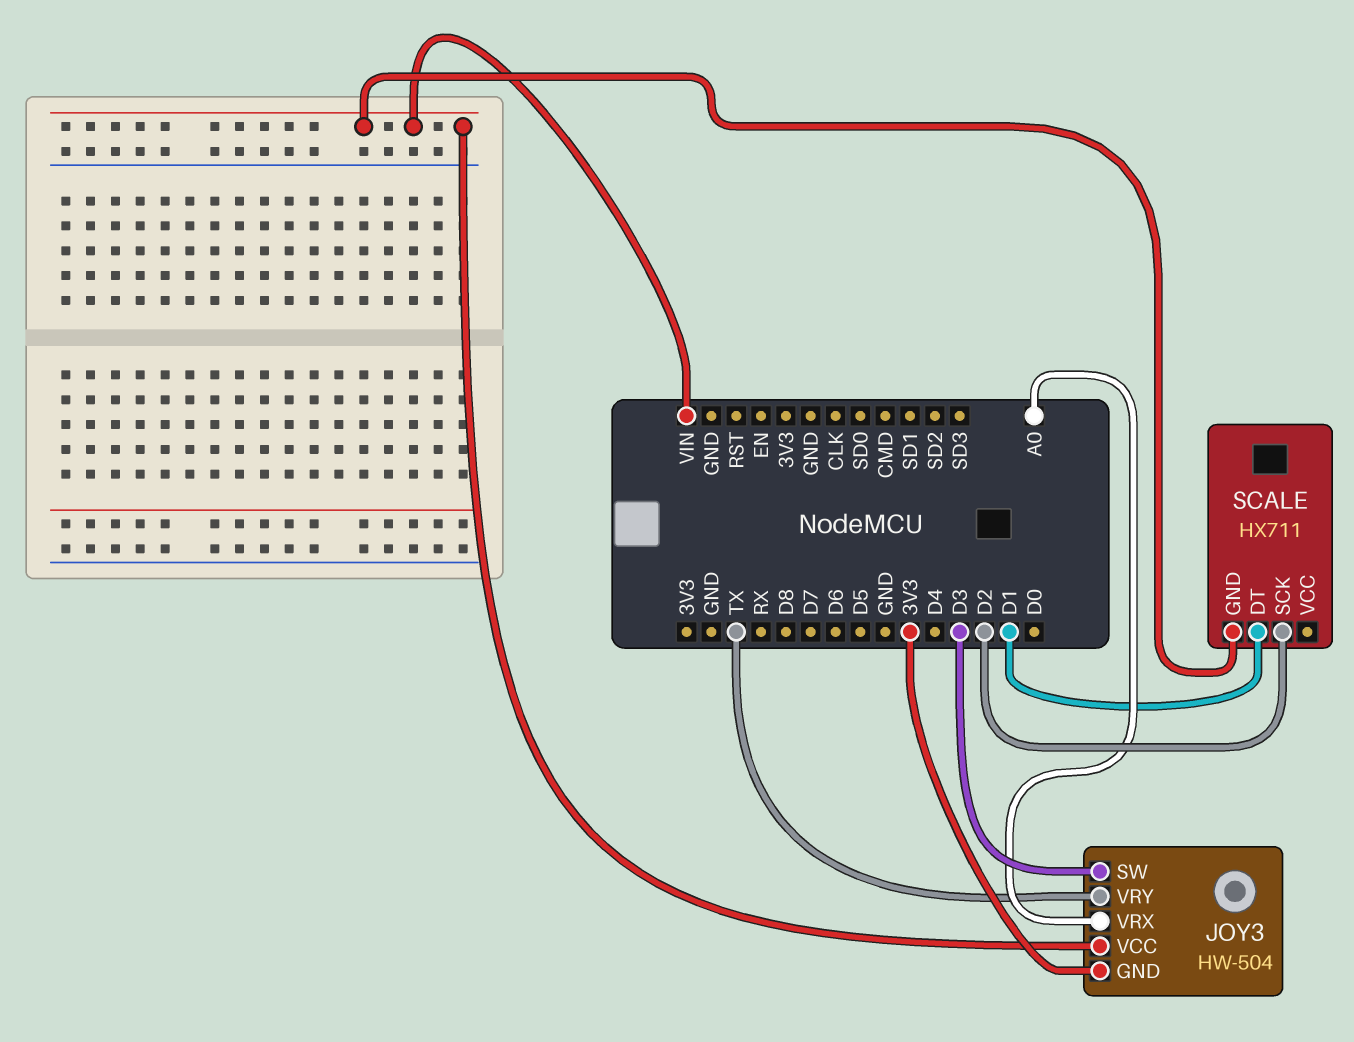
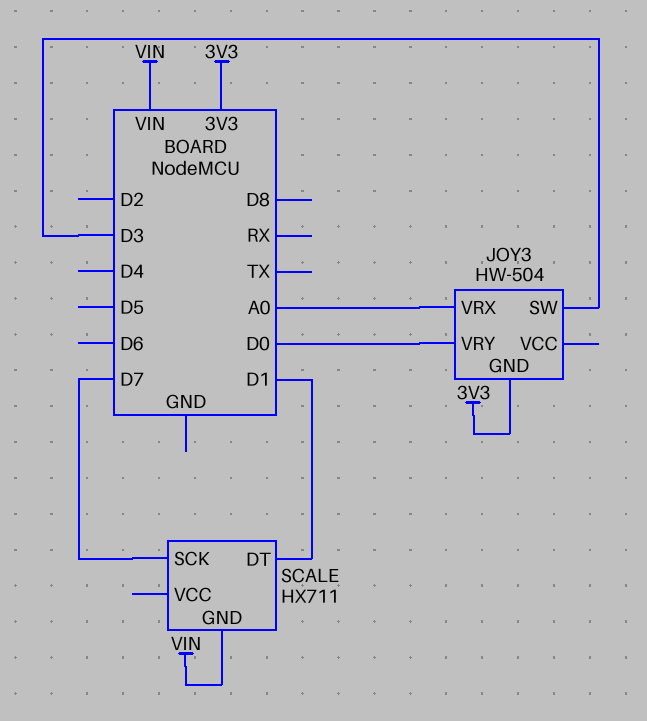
JOY3 pin VCC: VIN -> none
JOY3 pin VRY: TX -> D0
SCALE pin SCK: D2 -> D7

